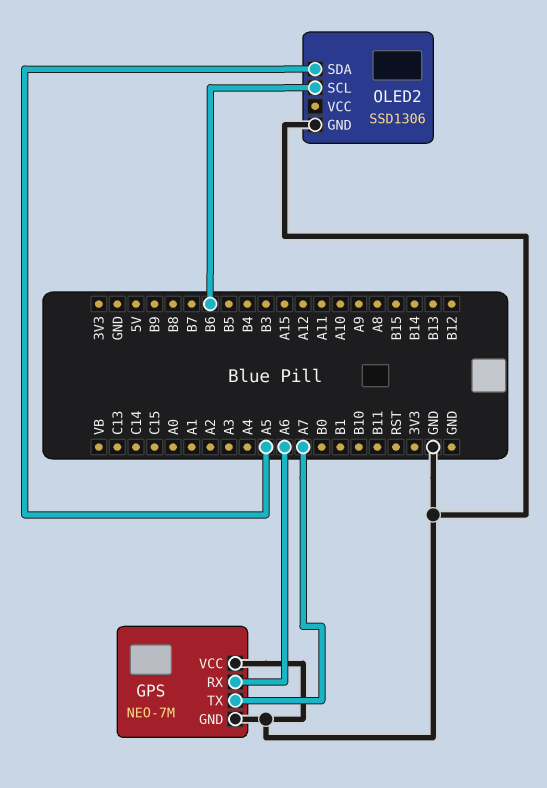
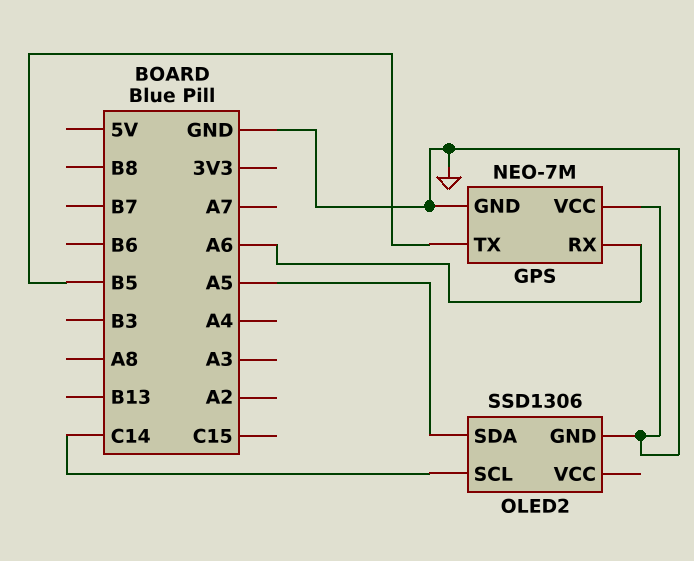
GPS pin TX: A7 -> B5
OLED2 pin SCL: B6 -> C14

